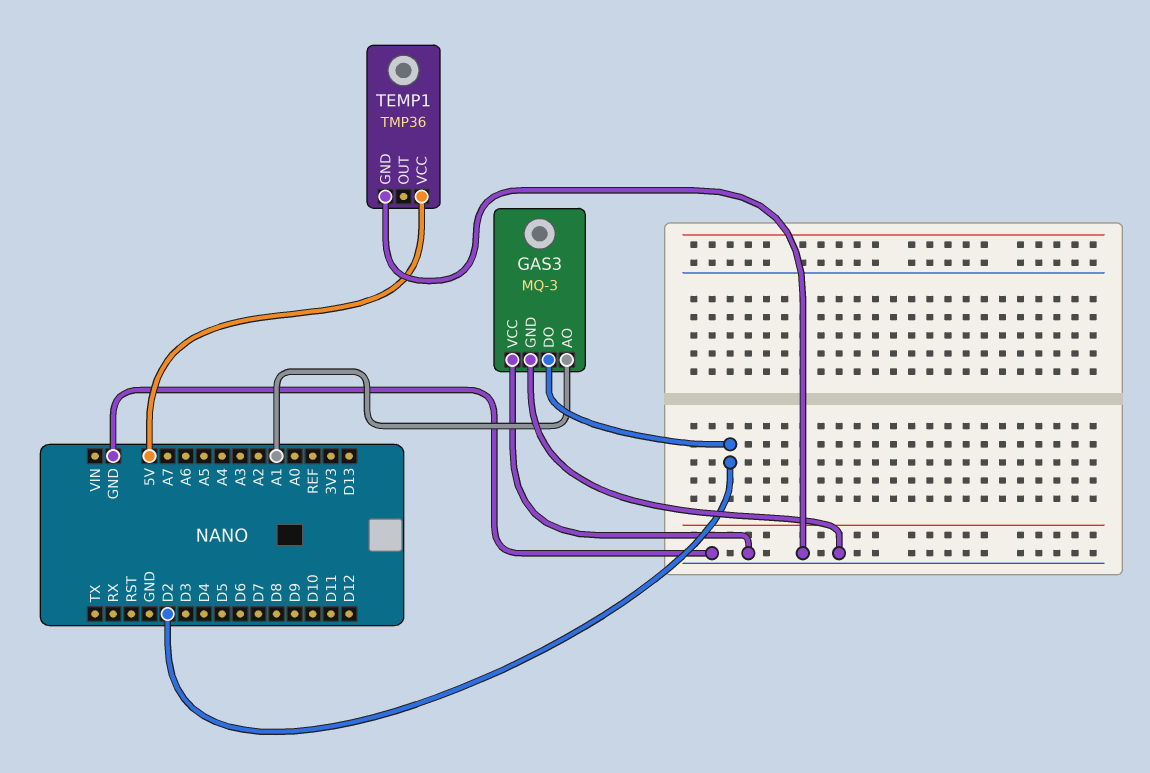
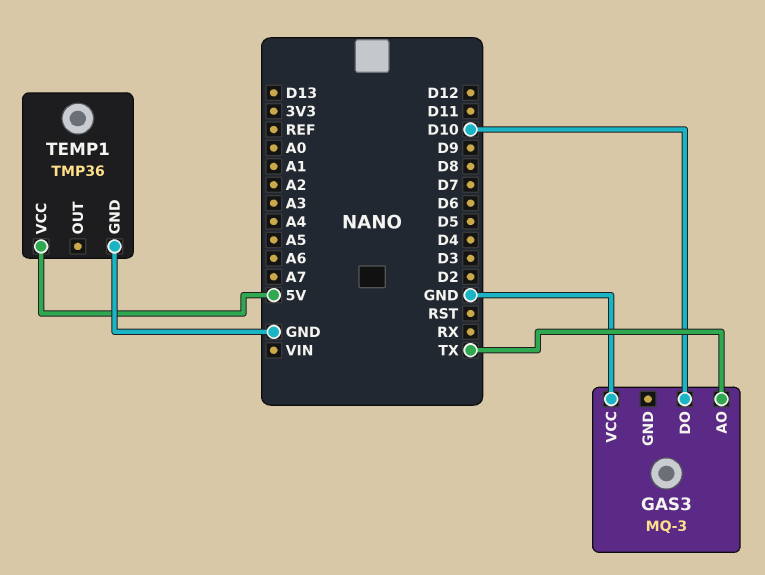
GAS3 pin AO: A1 -> TX
GAS3 pin DO: D2 -> D10
GAS3 pin GND: GND -> none

